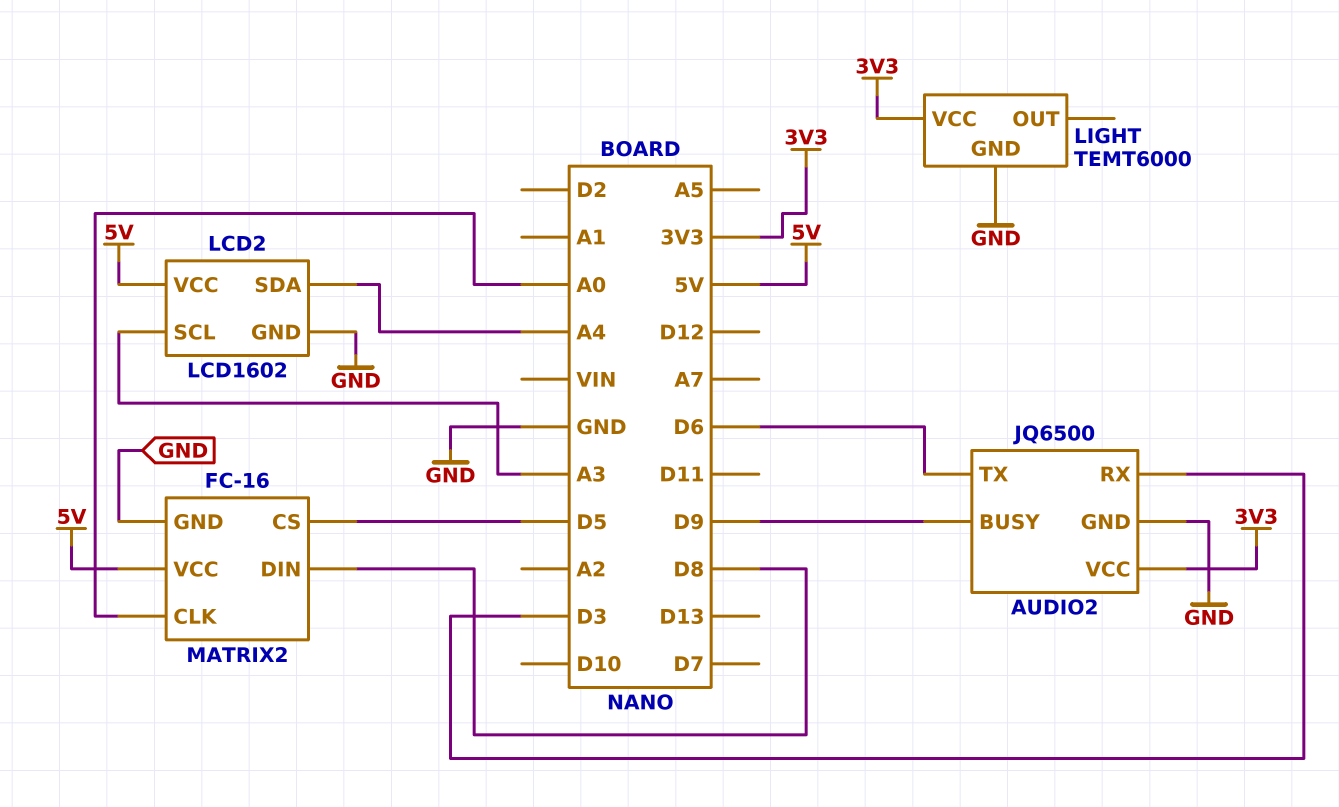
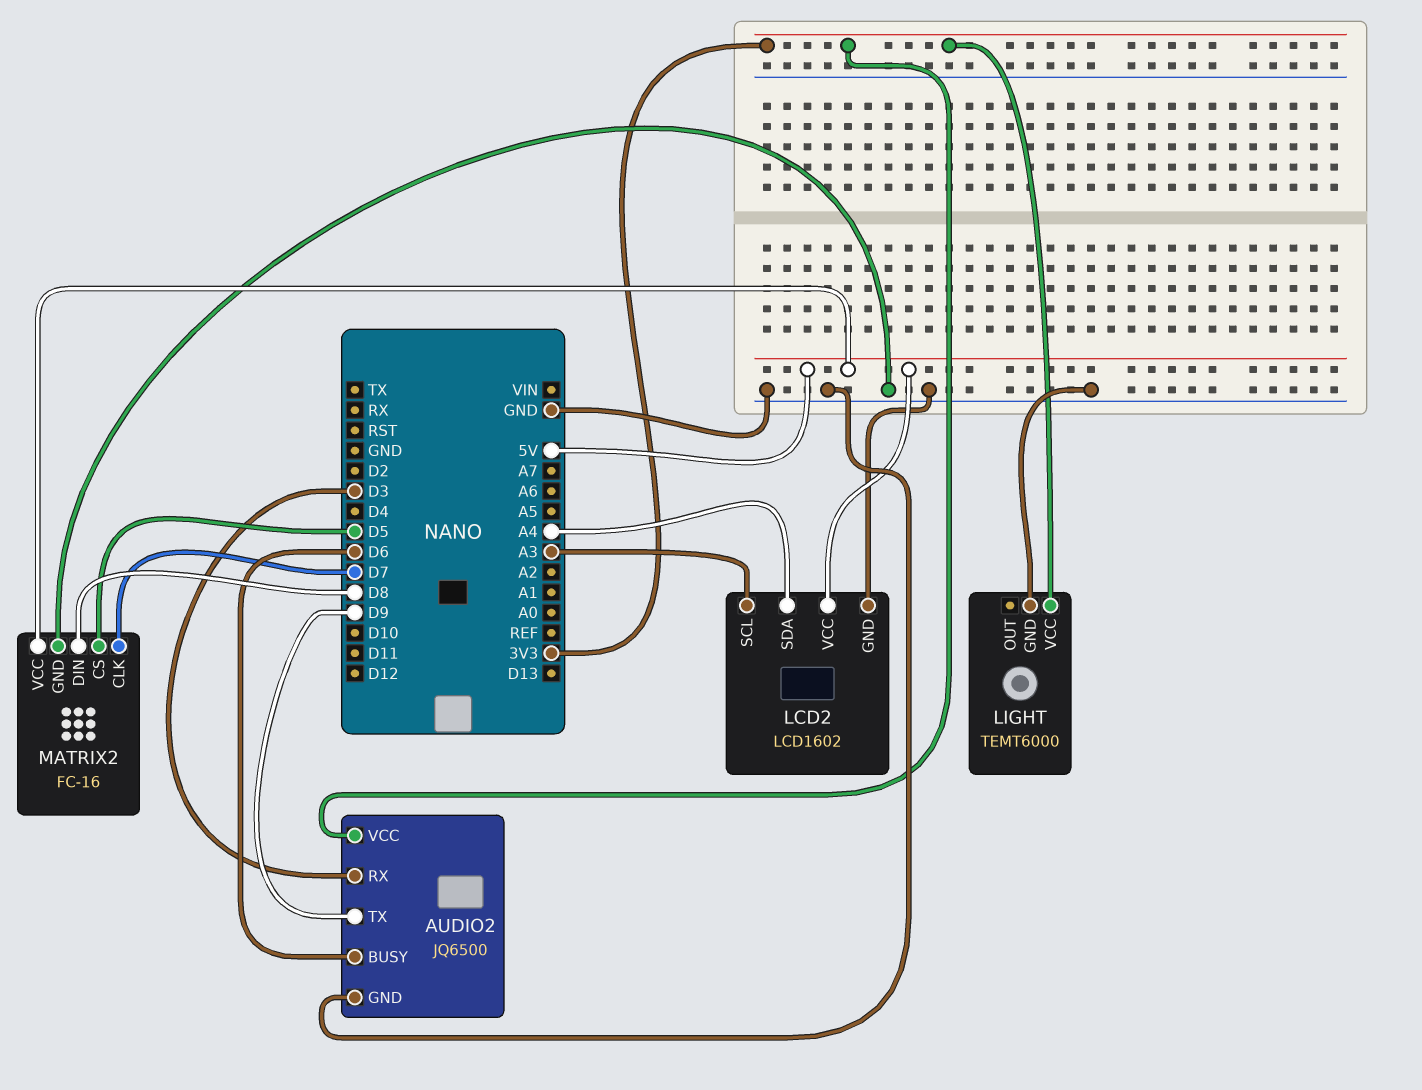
AUDIO2 pin BUSY: D9 -> D6
AUDIO2 pin TX: D6 -> D9
MATRIX2 pin CLK: A0 -> D7

